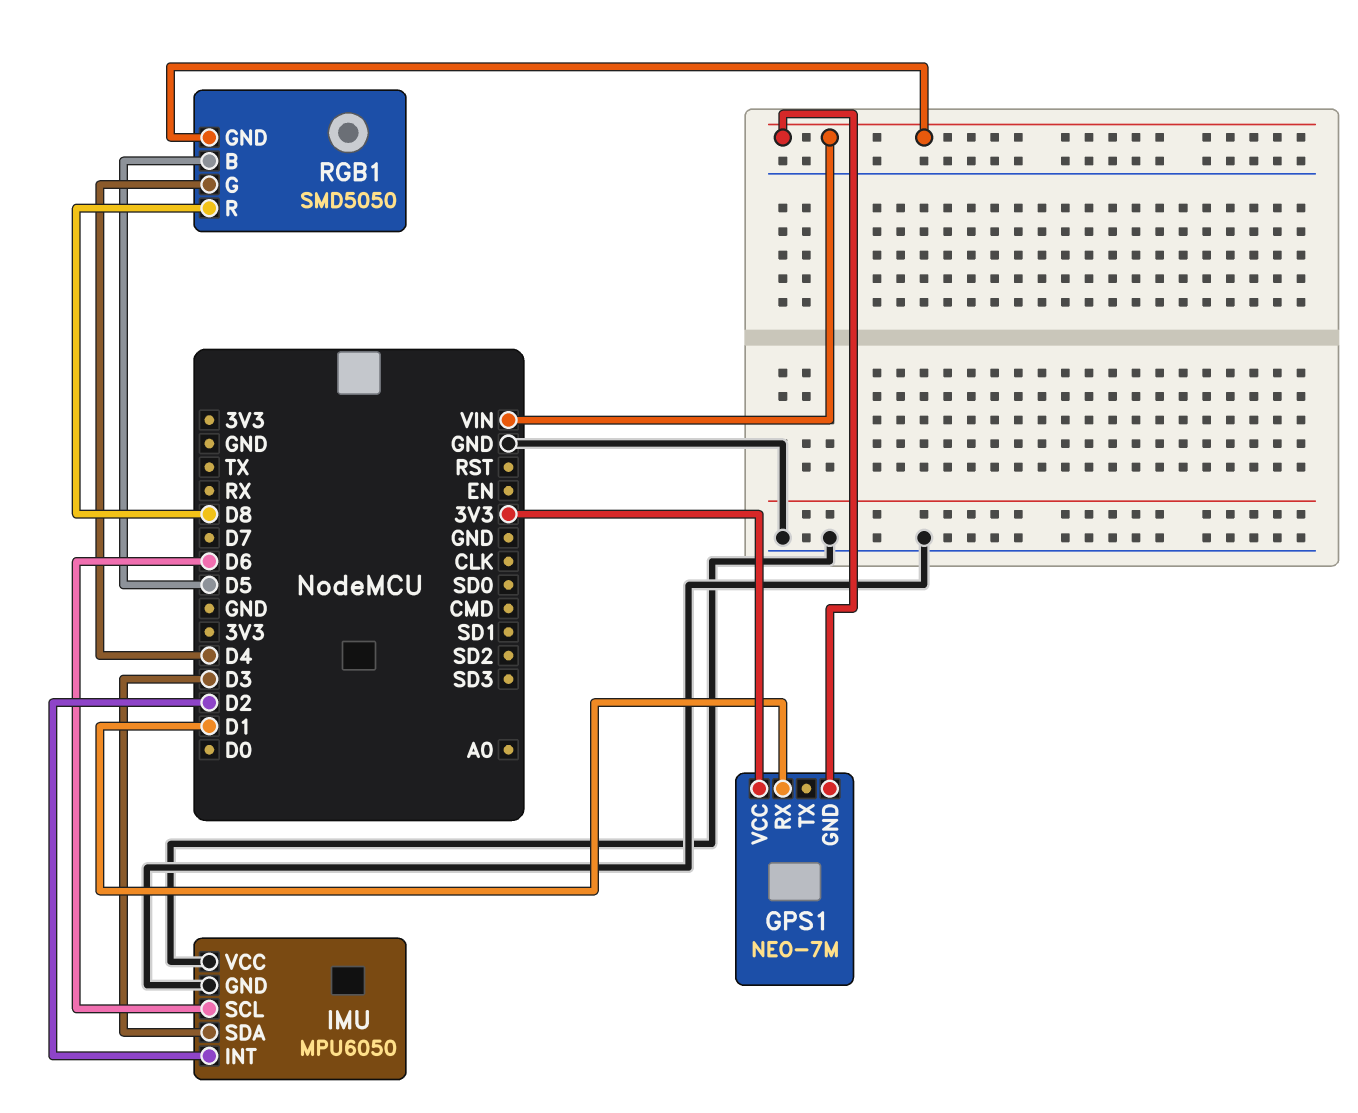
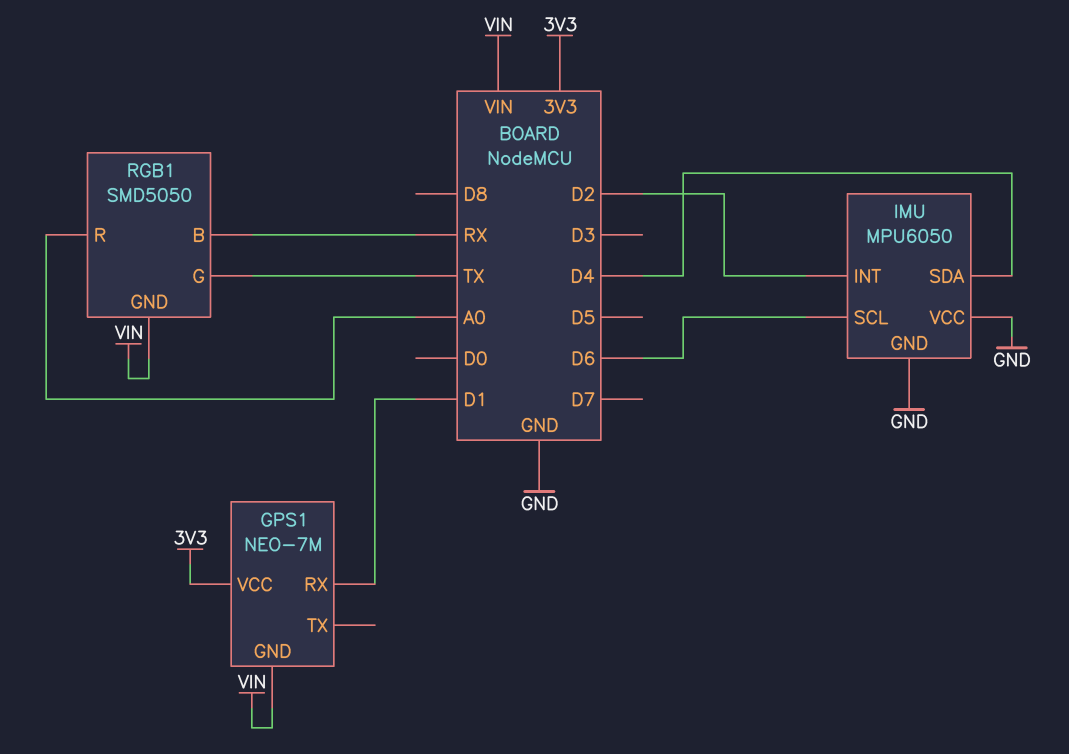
IMU pin SDA: D3 -> D4
RGB1 pin B: D5 -> RX
RGB1 pin G: D4 -> TX
RGB1 pin R: D8 -> A0

